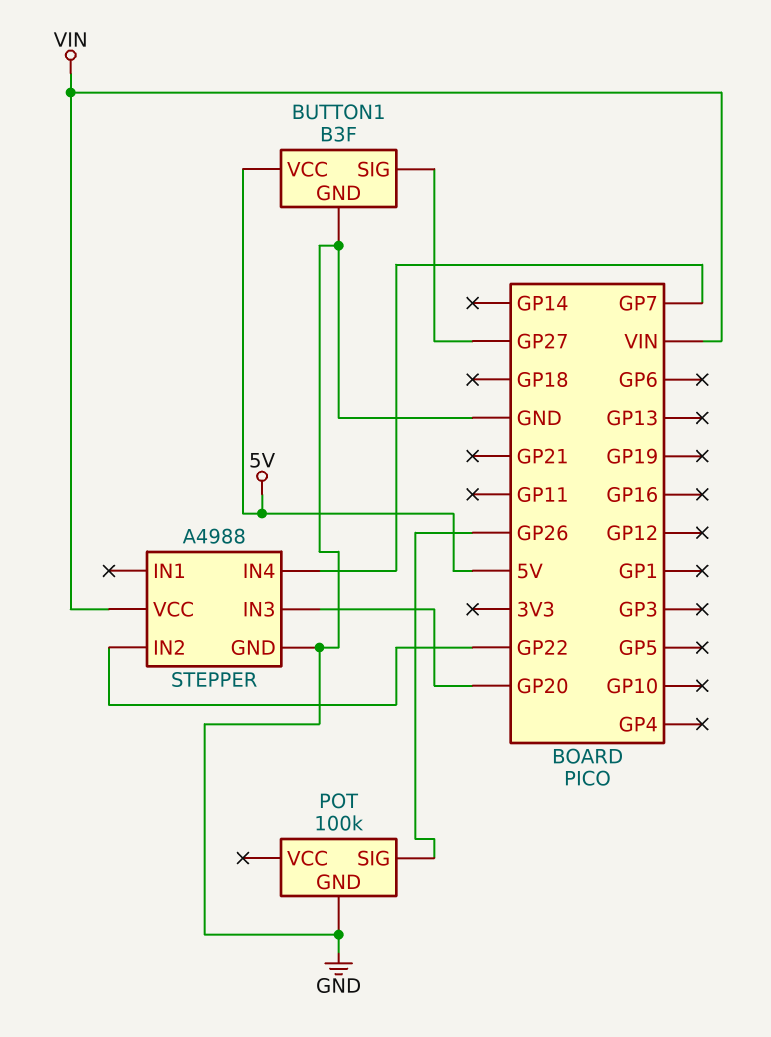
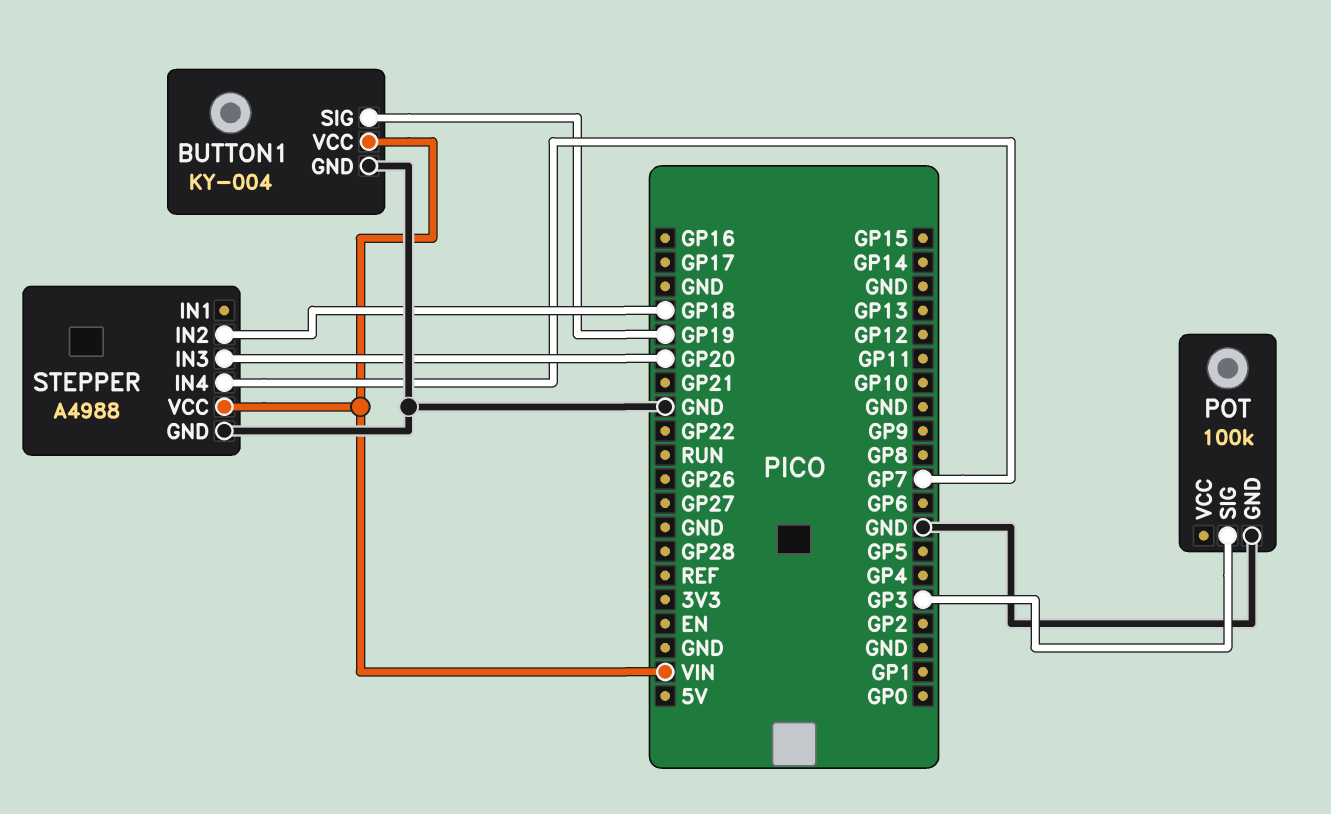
BUTTON1: B3F -> KY-004
BUTTON1 pin SIG: GP27 -> GP19
BUTTON1 pin VCC: 5V -> VIN
POT pin SIG: GP26 -> GP3
STEPPER pin IN2: GP22 -> GP18

